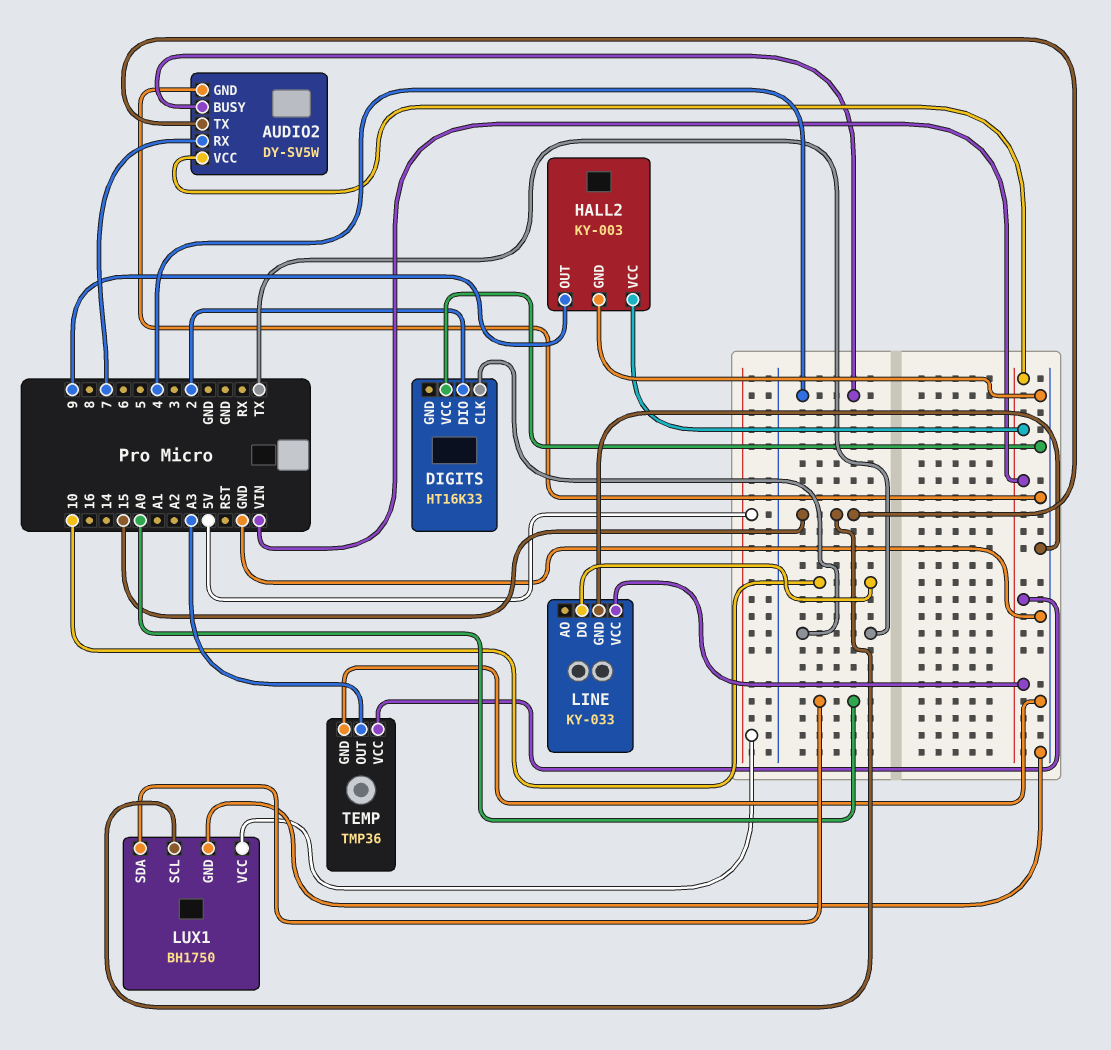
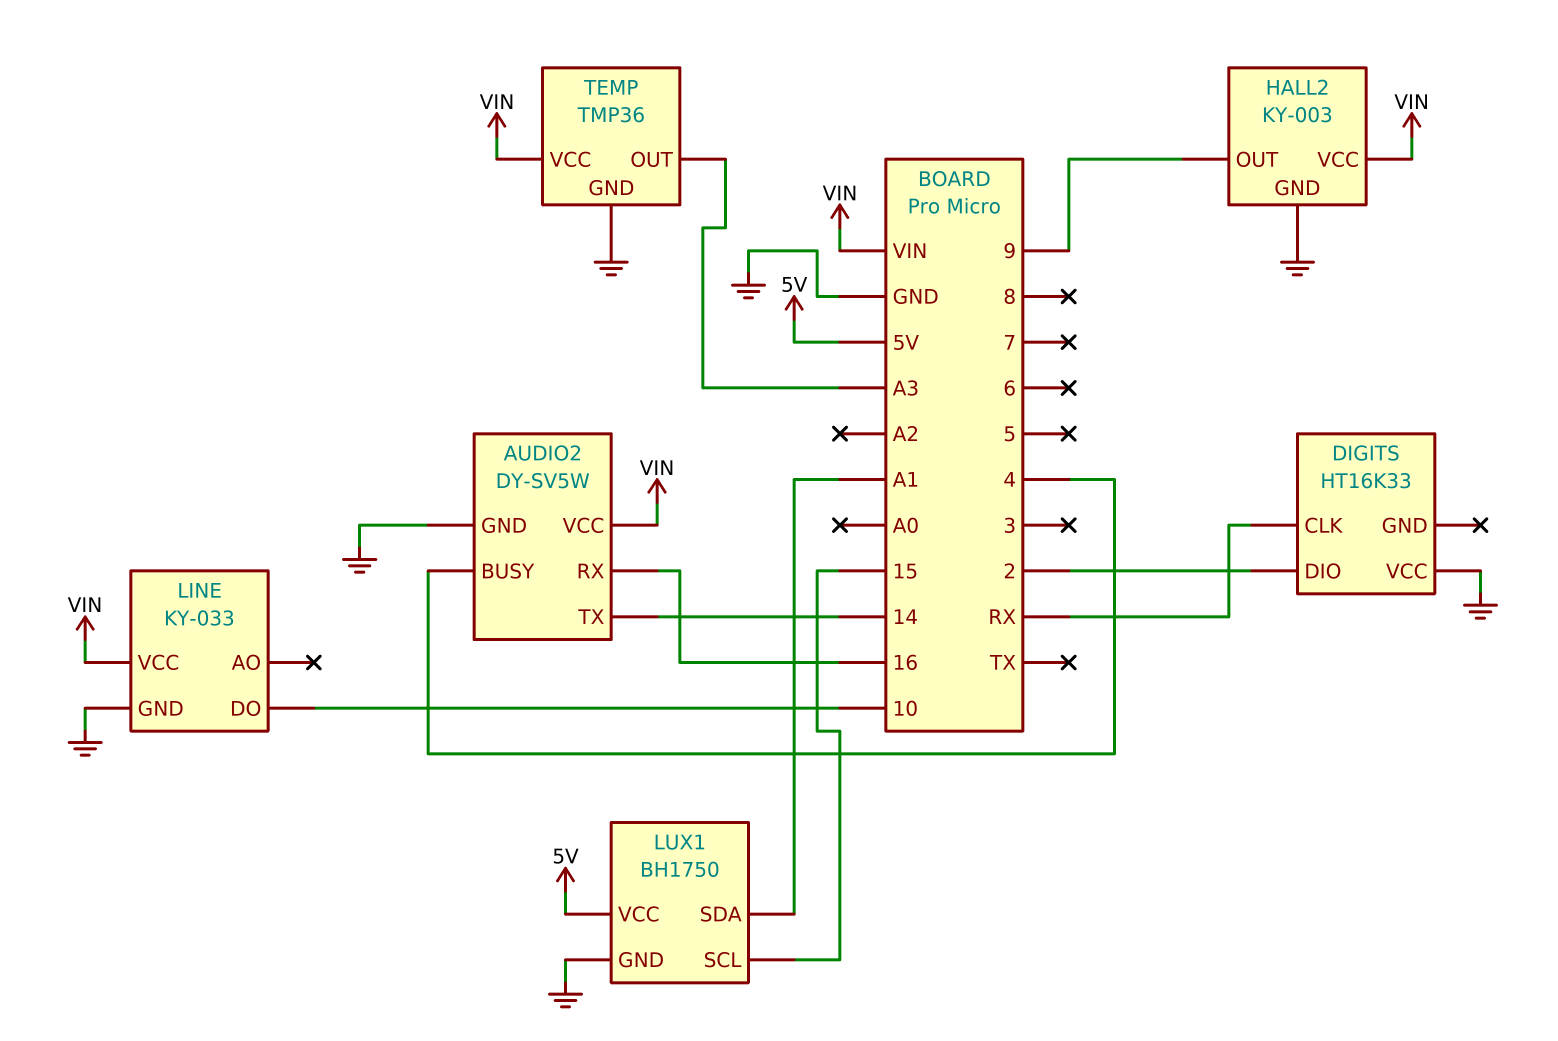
AUDIO2 pin RX: 7 -> 16
AUDIO2 pin TX: 15 -> 14
DIGITS pin CLK: TX -> RX
LUX1 pin SDA: A0 -> A1

